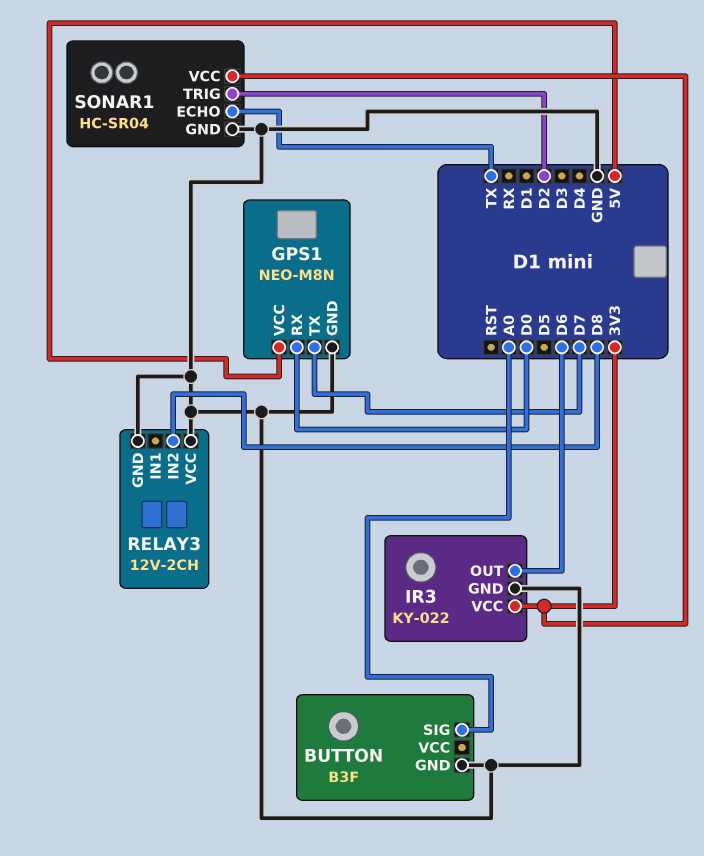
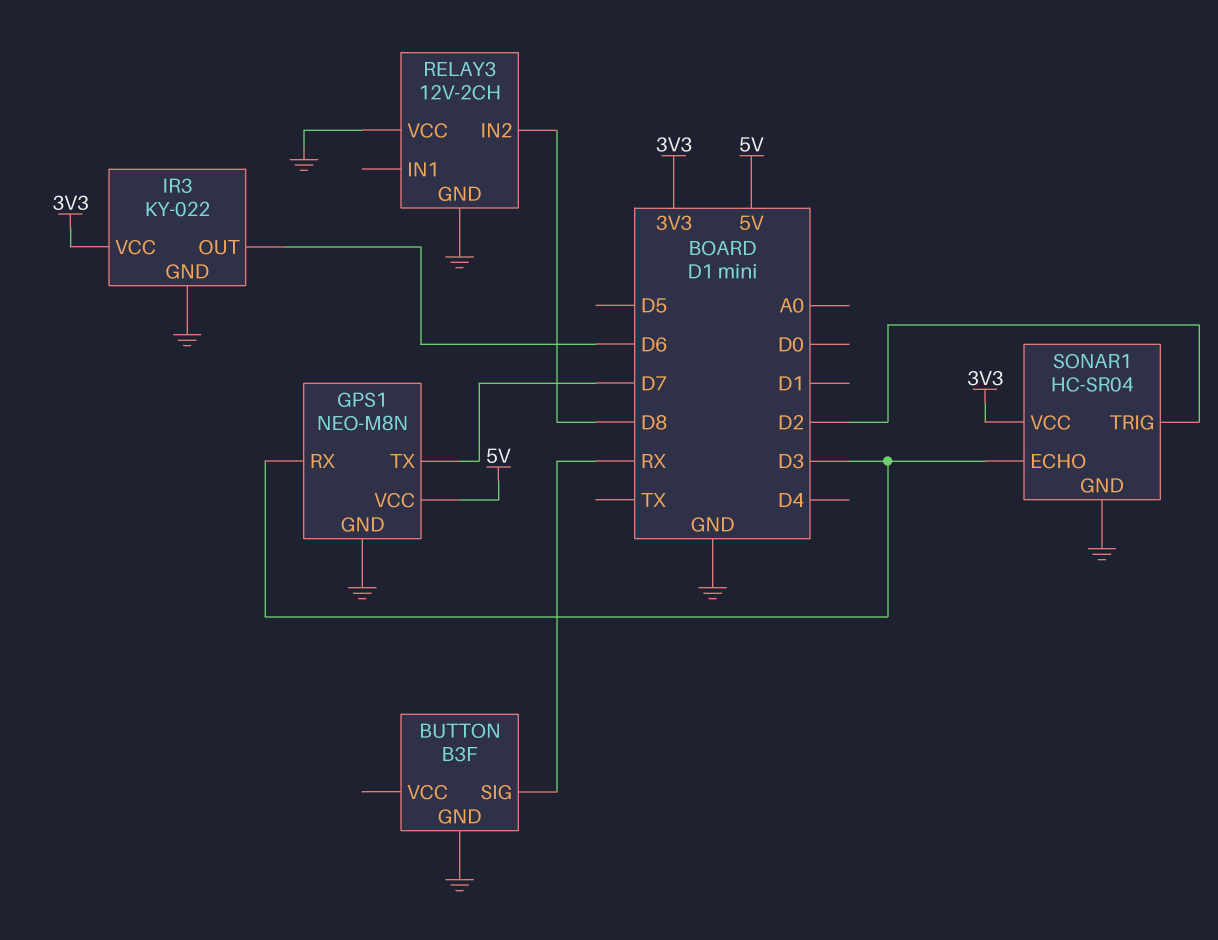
BUTTON pin SIG: A0 -> RX
GPS1 pin RX: D0 -> D3
SONAR1 pin ECHO: TX -> D3

